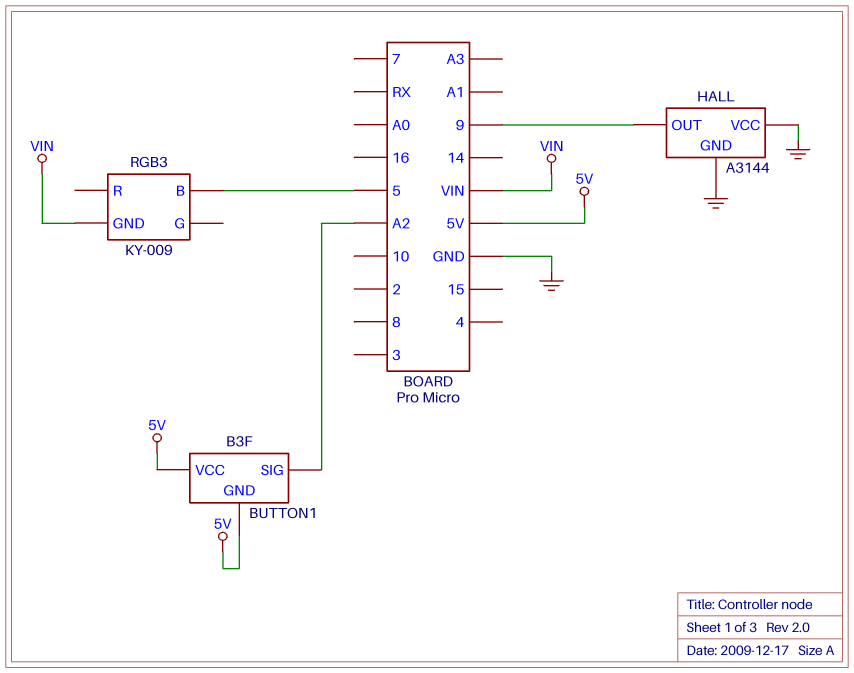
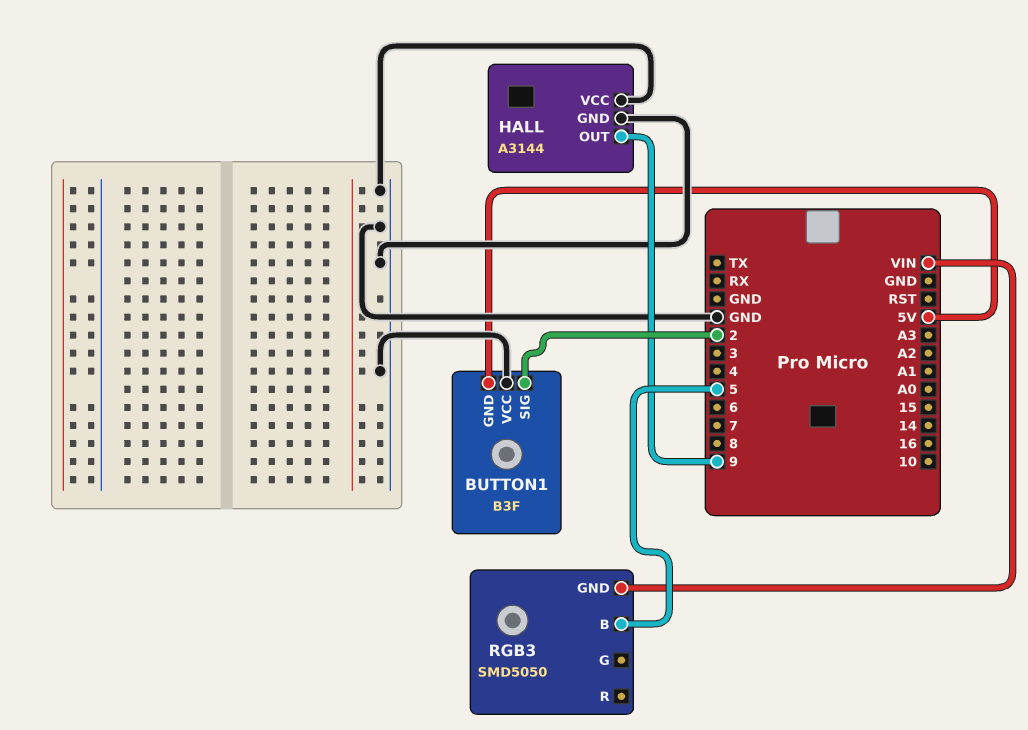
BUTTON1 pin SIG: A2 -> 2
BUTTON1 pin VCC: 5V -> GND
RGB3: KY-009 -> SMD5050

